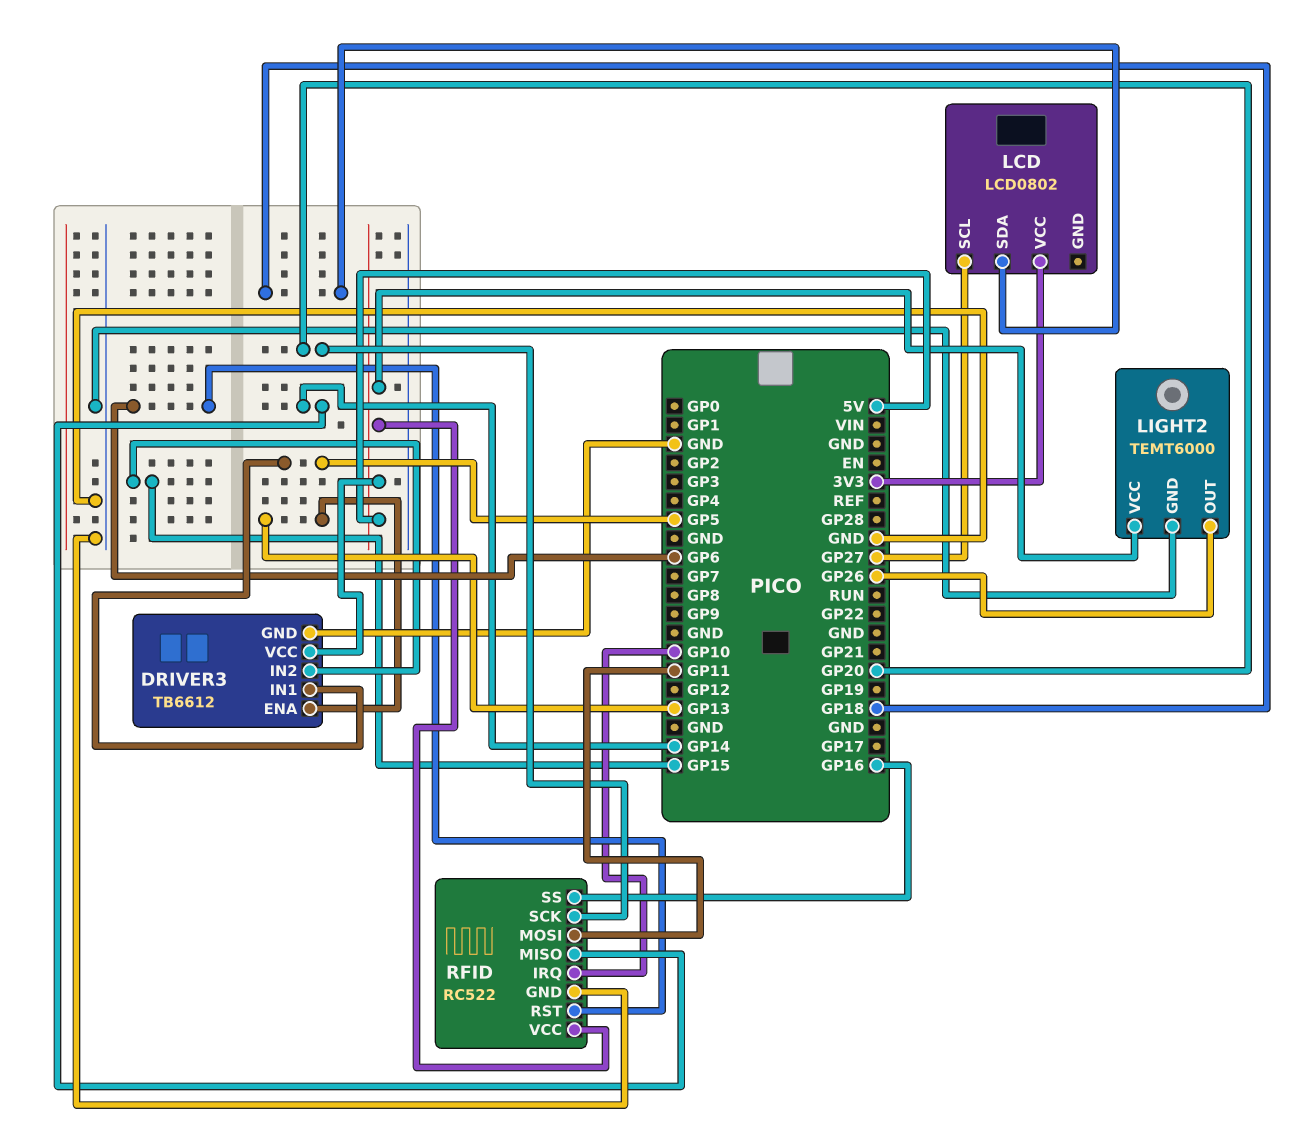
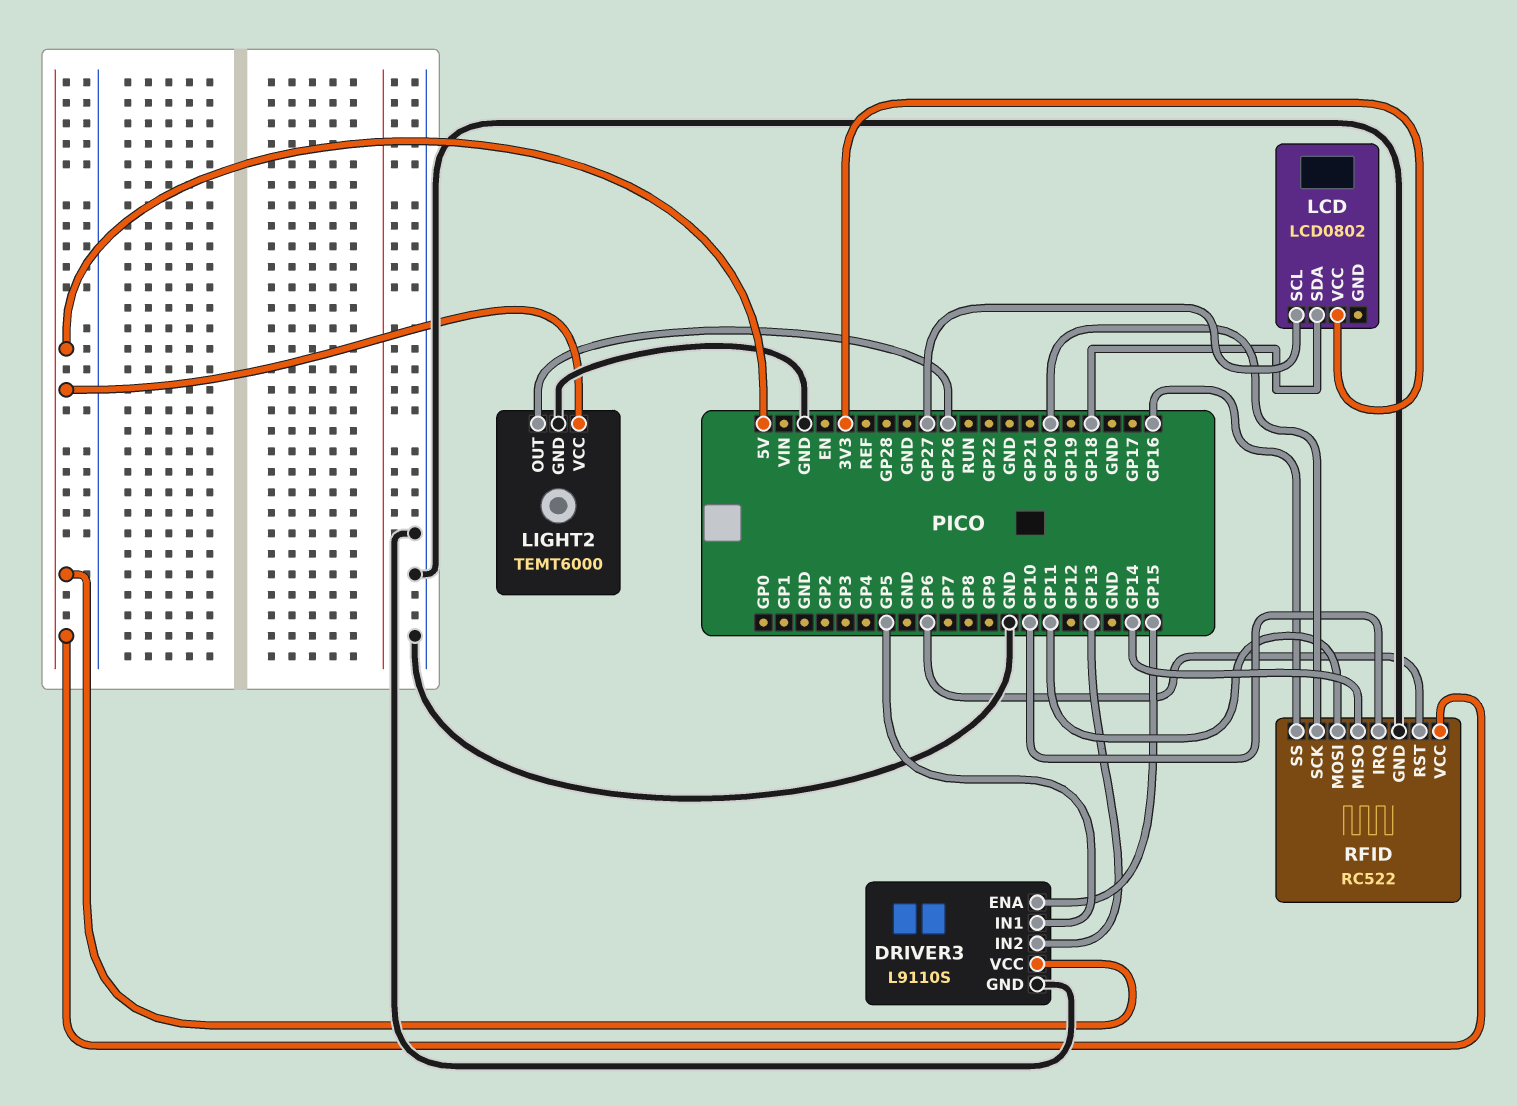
DRIVER3: TB6612 -> L9110S
DRIVER3 pin ENA: GP13 -> GP15
DRIVER3 pin IN2: GP15 -> GP13

